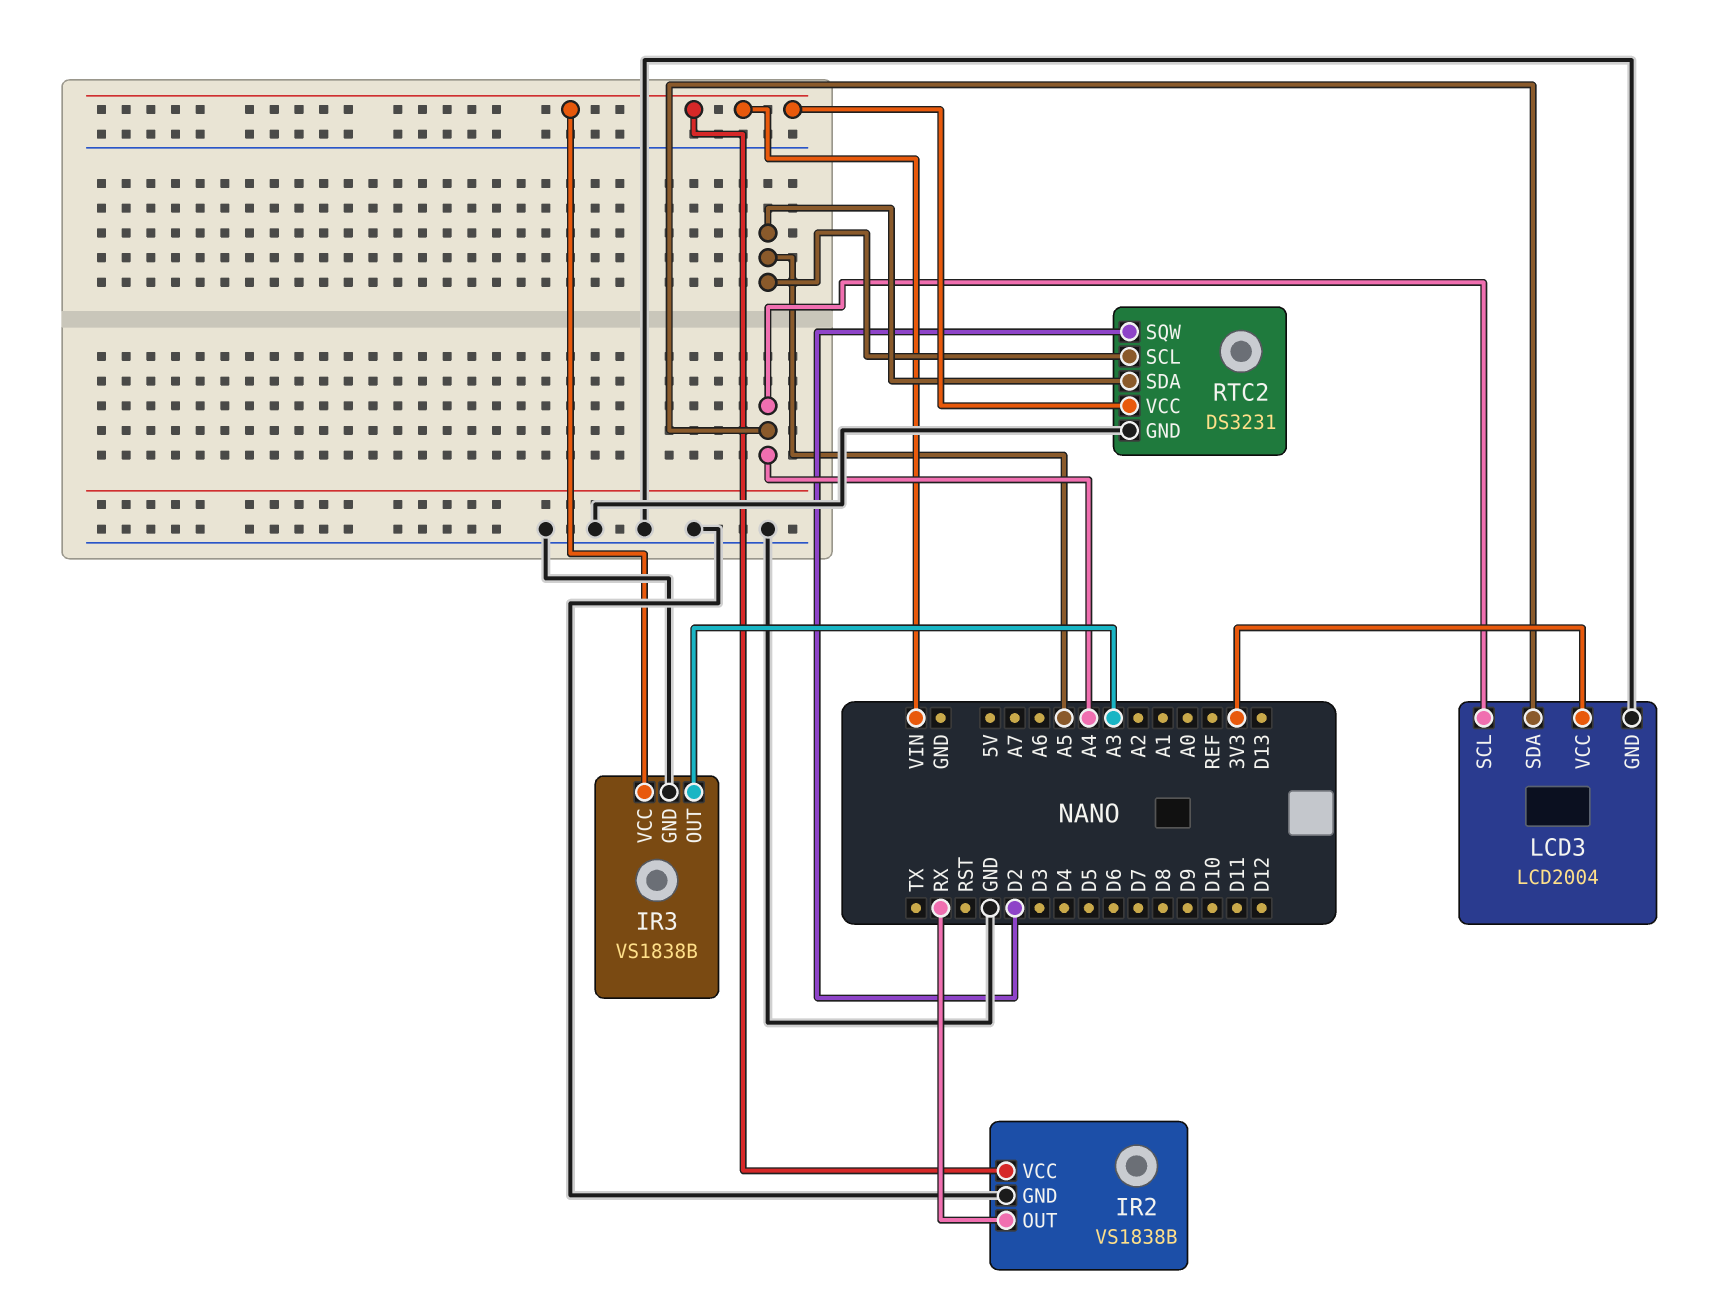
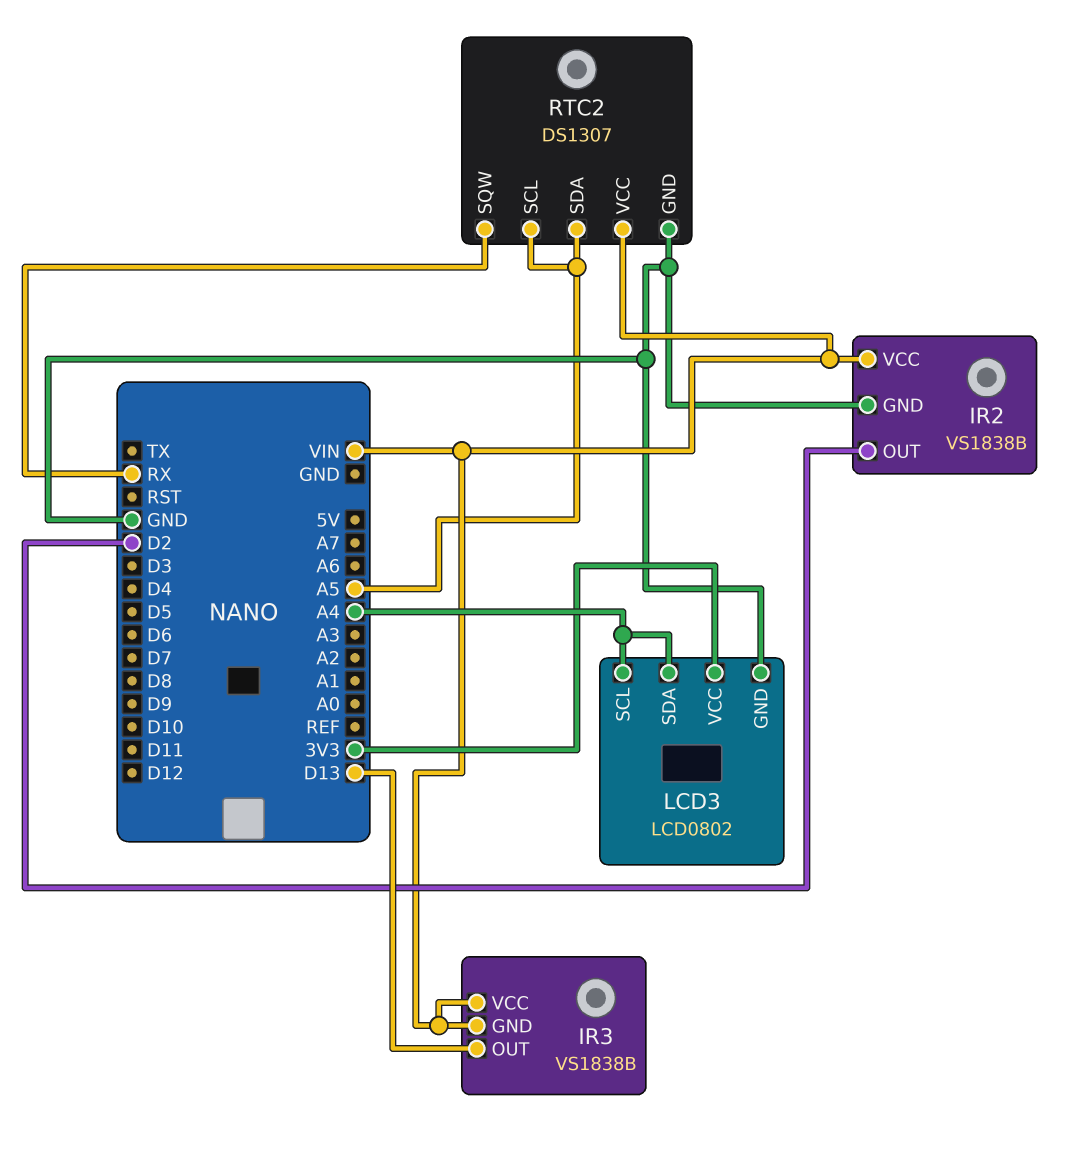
IR2 pin OUT: RX -> D2
IR3 pin GND: GND -> VIN
IR3 pin OUT: A3 -> D13
LCD3: LCD2004 -> LCD0802
RTC2: DS3231 -> DS1307
RTC2 pin SQW: D2 -> RX

